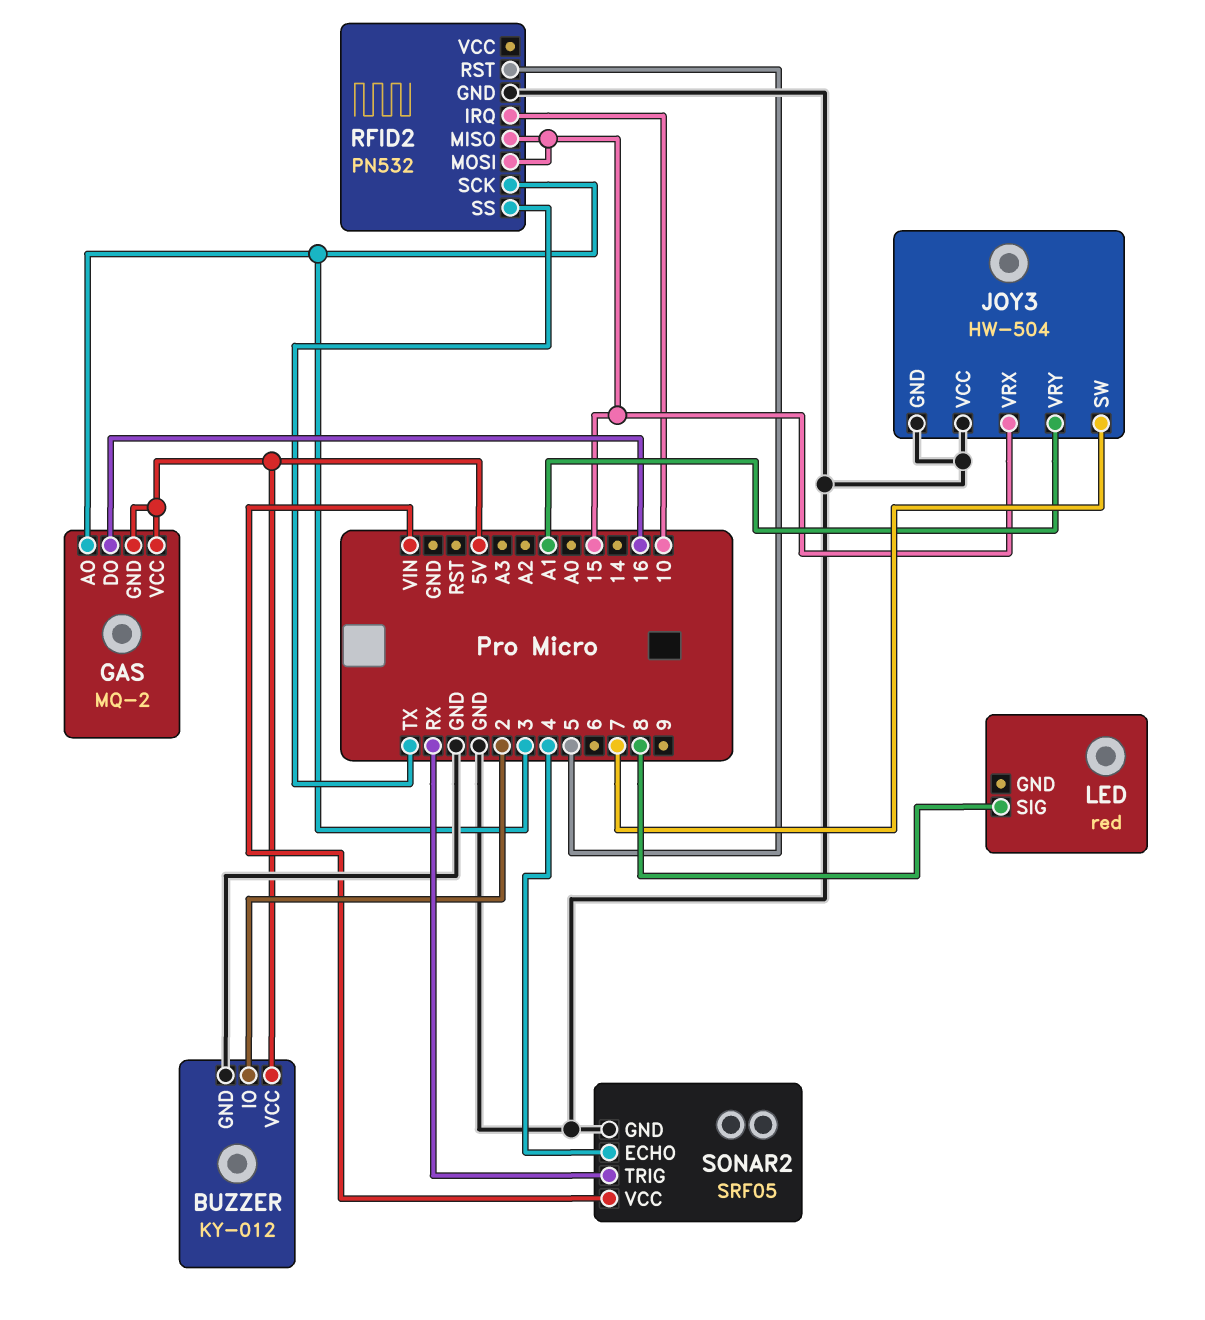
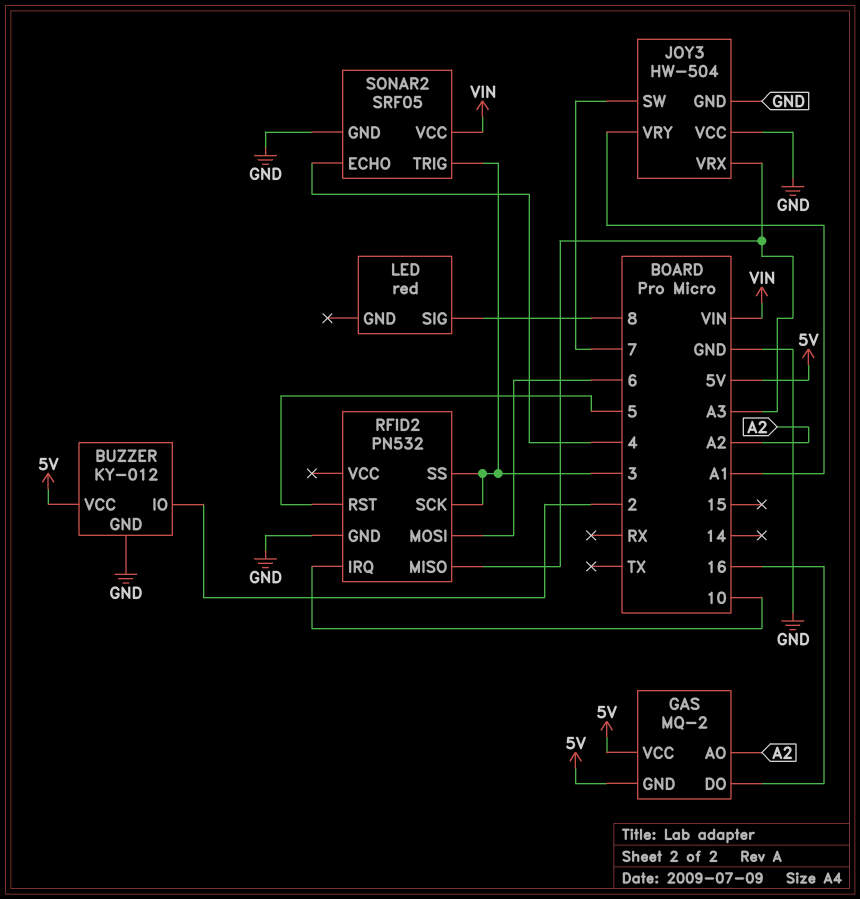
GAS pin AO: 3 -> A2
JOY3 pin VRX: 15 -> A3
RFID2 pin MISO: 15 -> A3
RFID2 pin MOSI: 15 -> 6
RFID2 pin SS: TX -> 3
SONAR2 pin TRIG: RX -> 3

